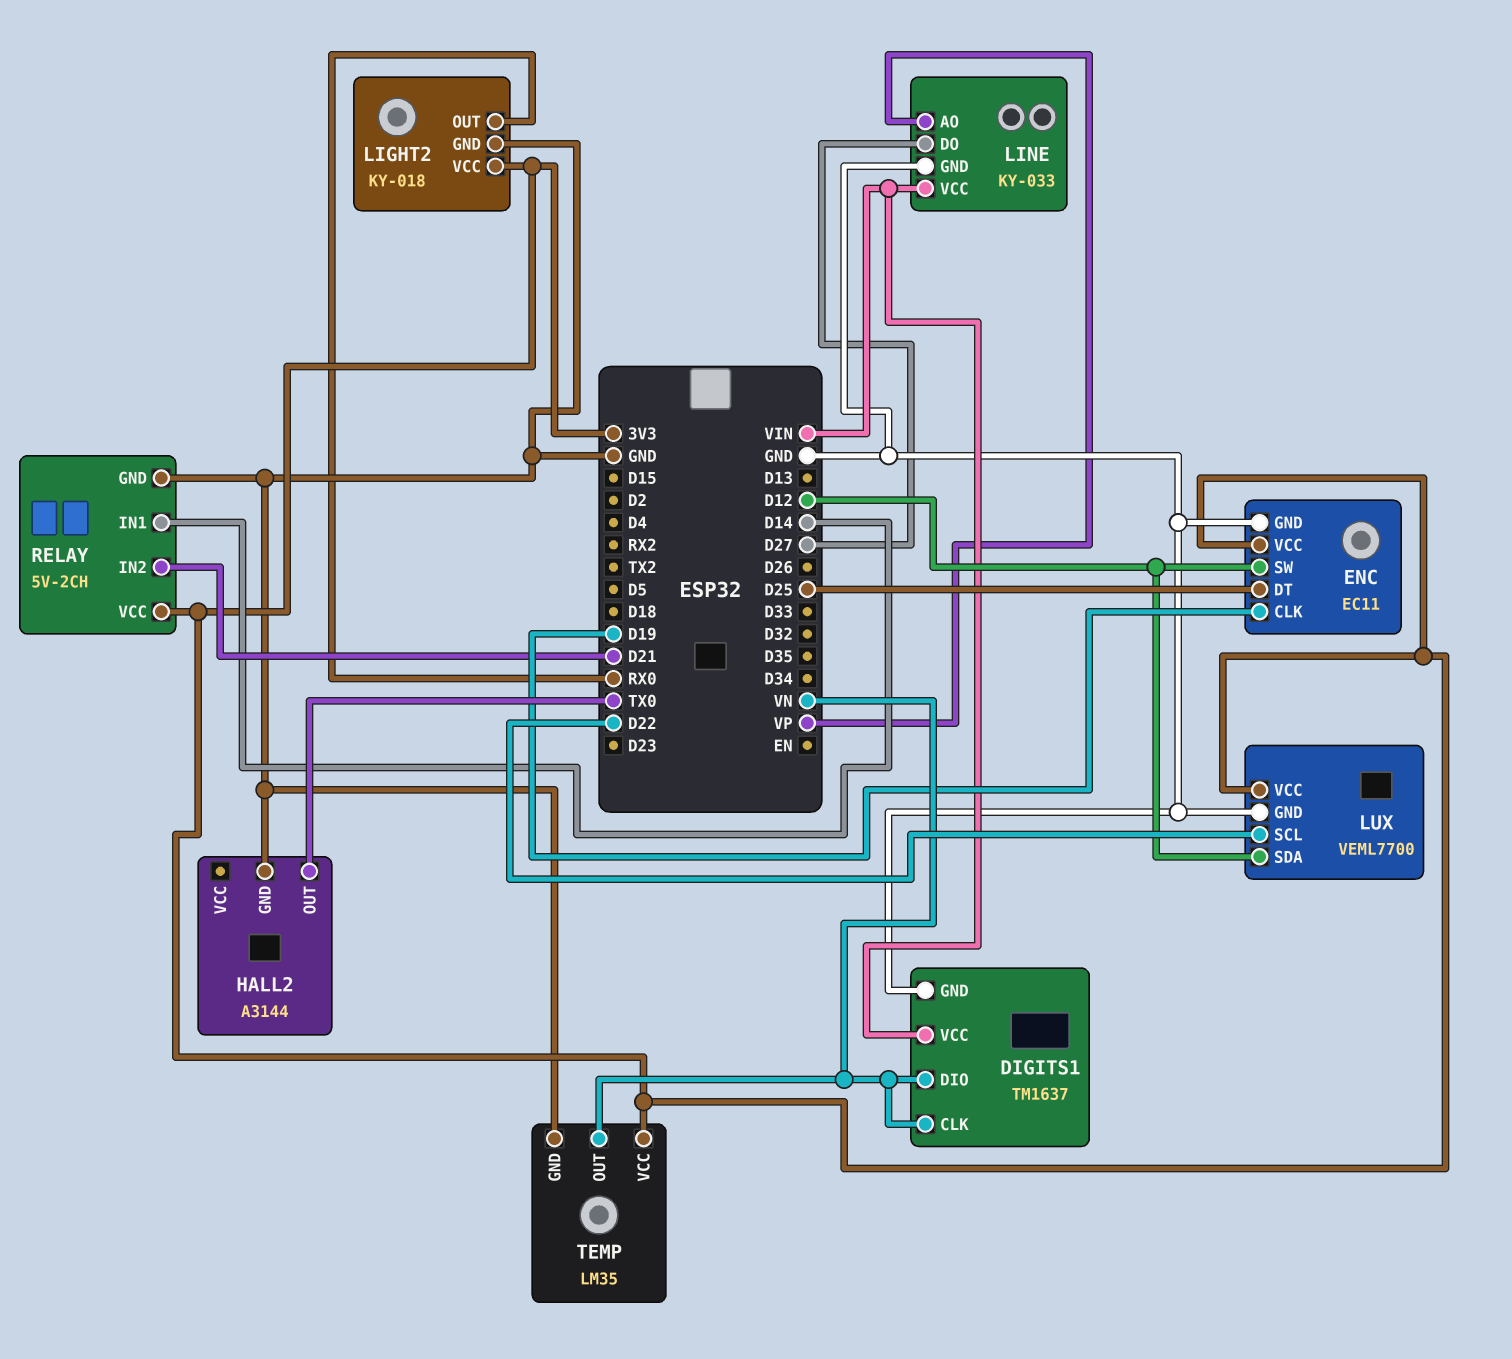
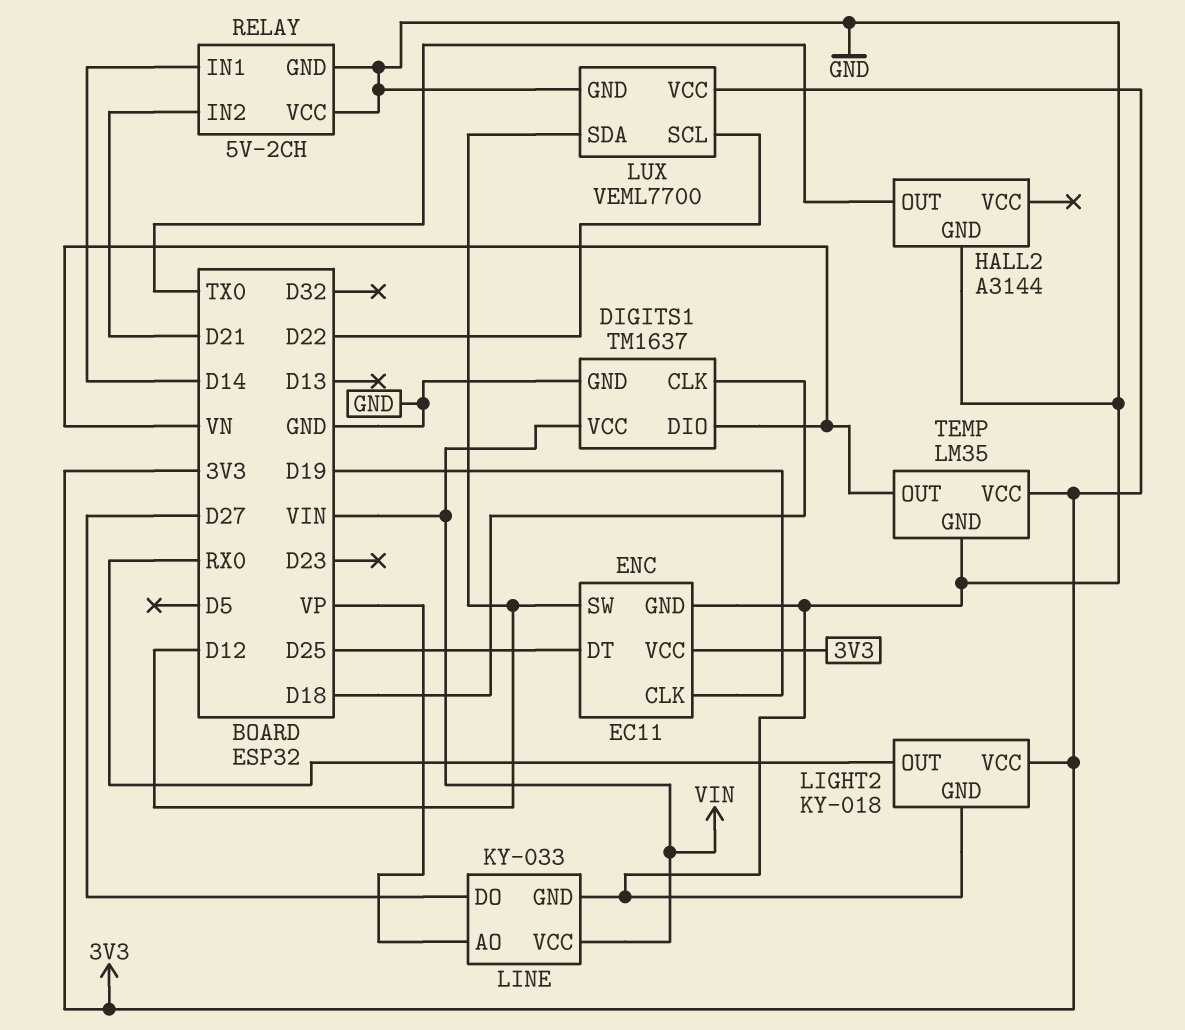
DIGITS1 pin CLK: VN -> D18
RELAY pin VCC: 3V3 -> GND

